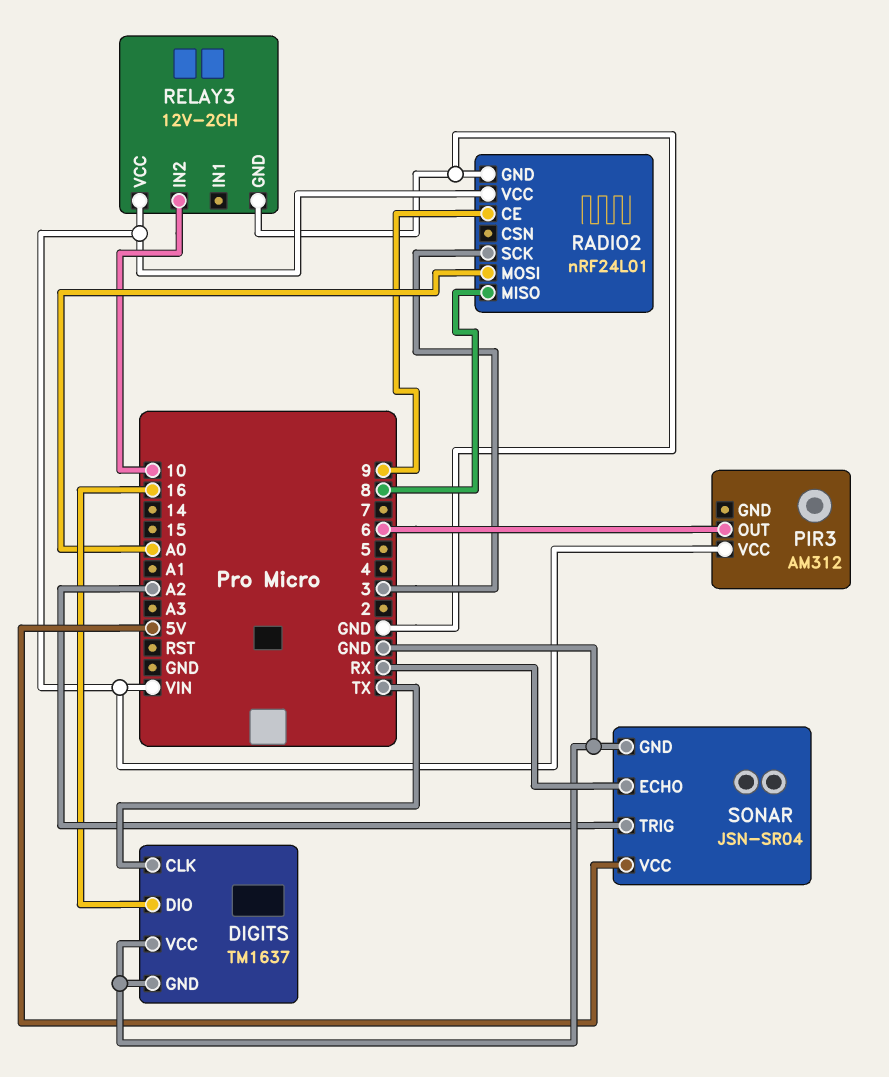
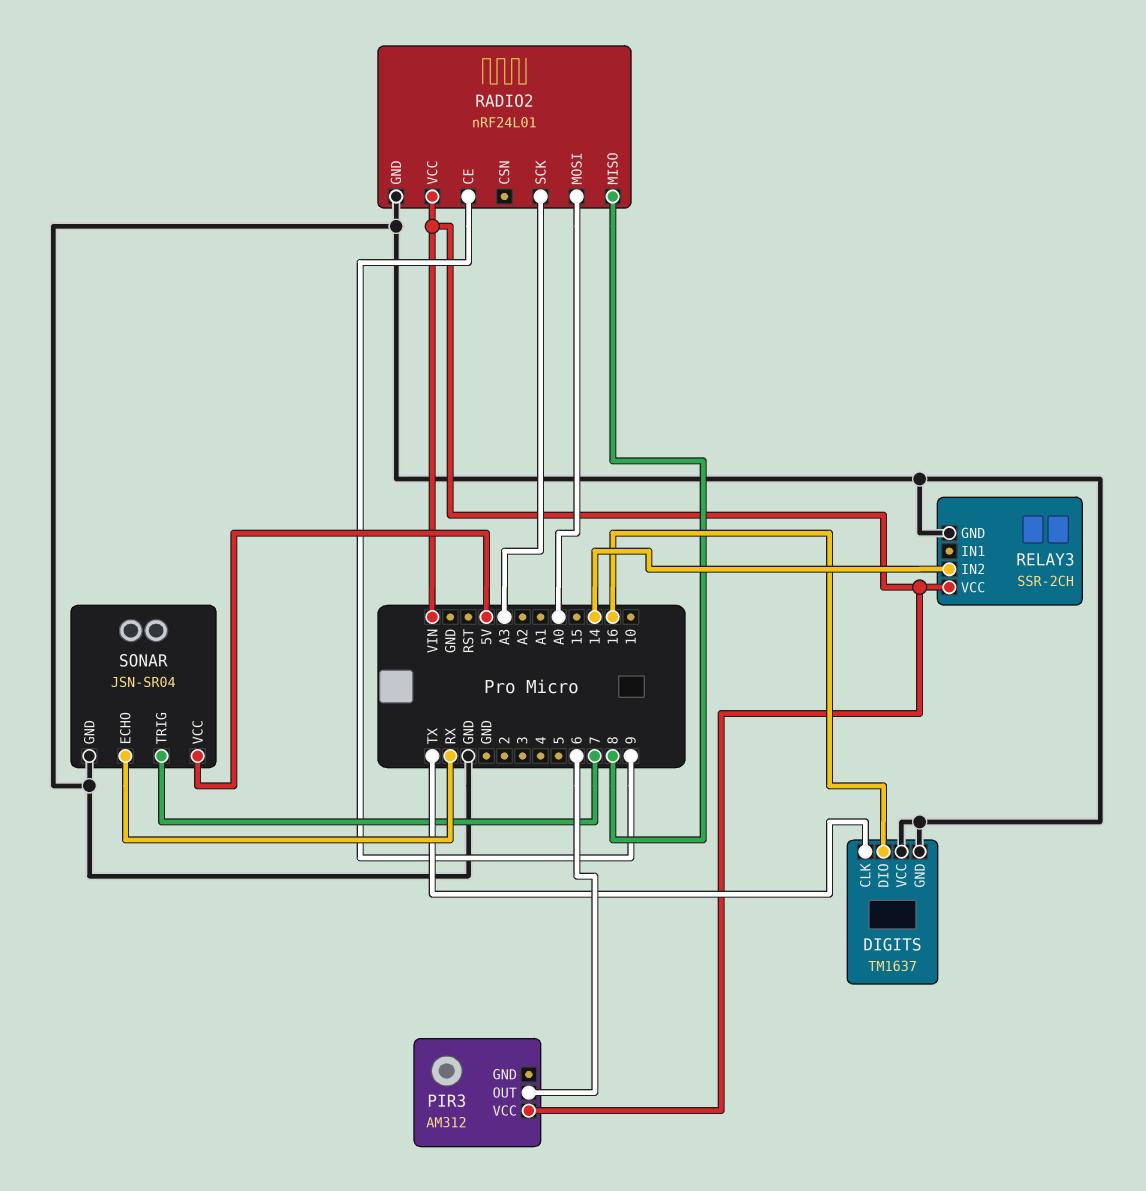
RADIO2 pin SCK: 3 -> A3
RELAY3: 12V-2CH -> SSR-2CH
RELAY3 pin IN2: 10 -> 14
SONAR pin TRIG: A2 -> 7

